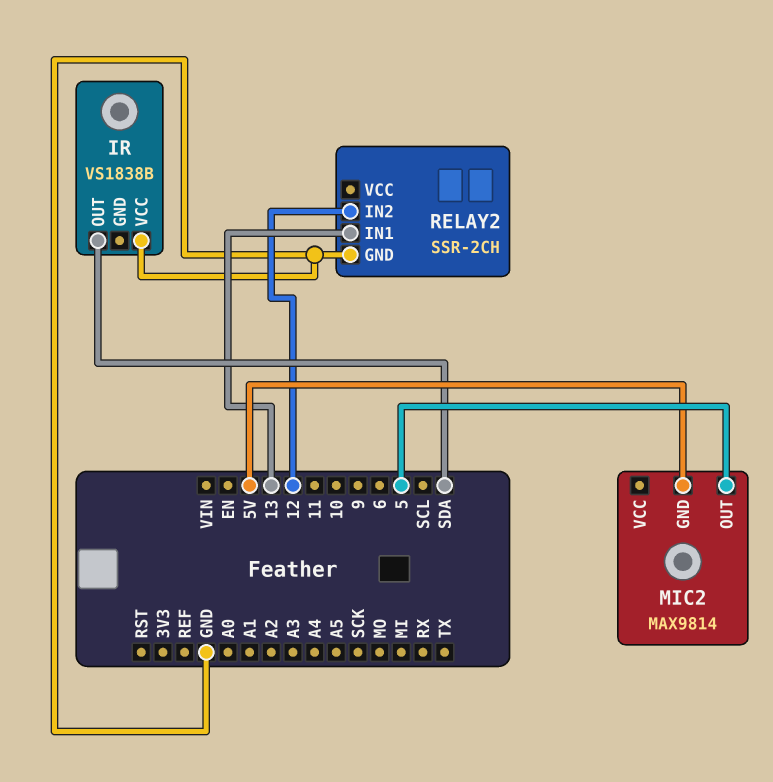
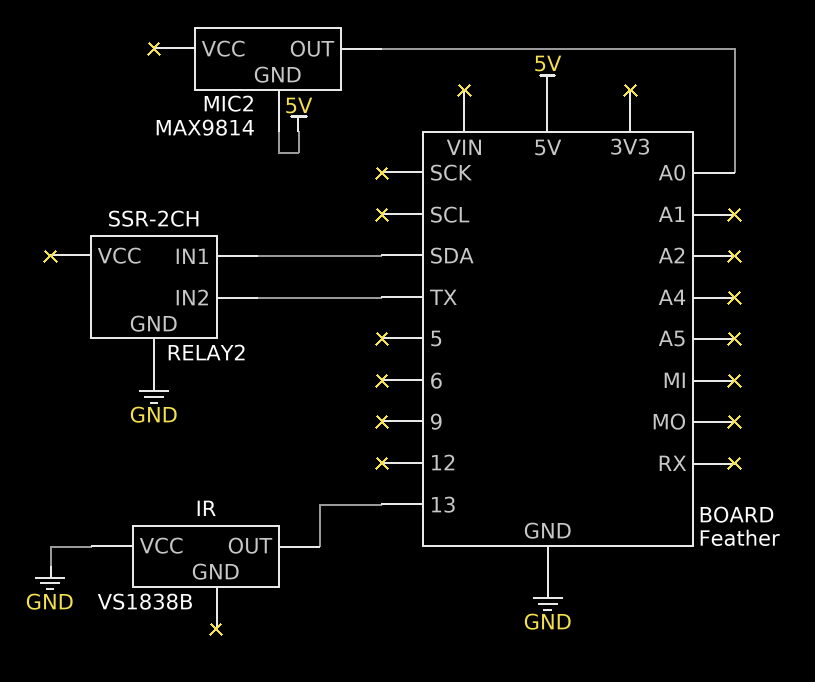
IR pin OUT: SDA -> 13
MIC2 pin OUT: 5 -> A0
RELAY2 pin IN1: 13 -> SDA
RELAY2 pin IN2: 12 -> TX

